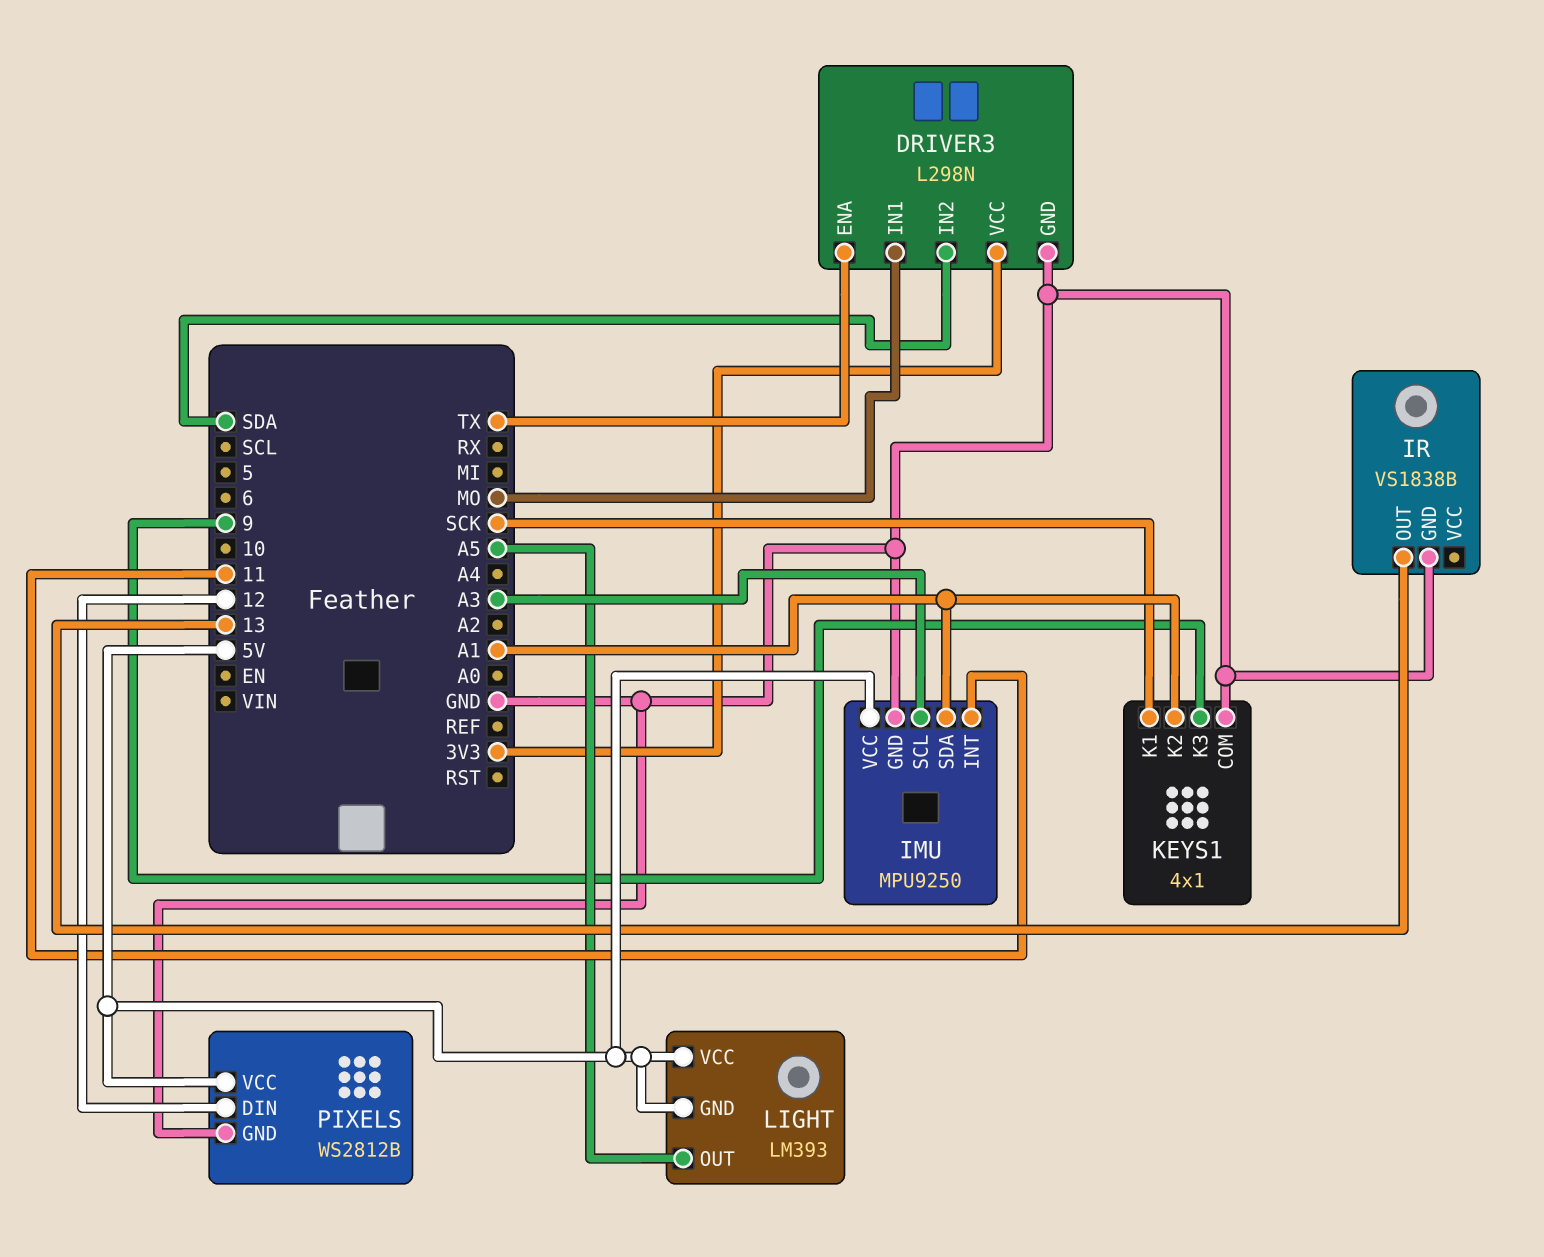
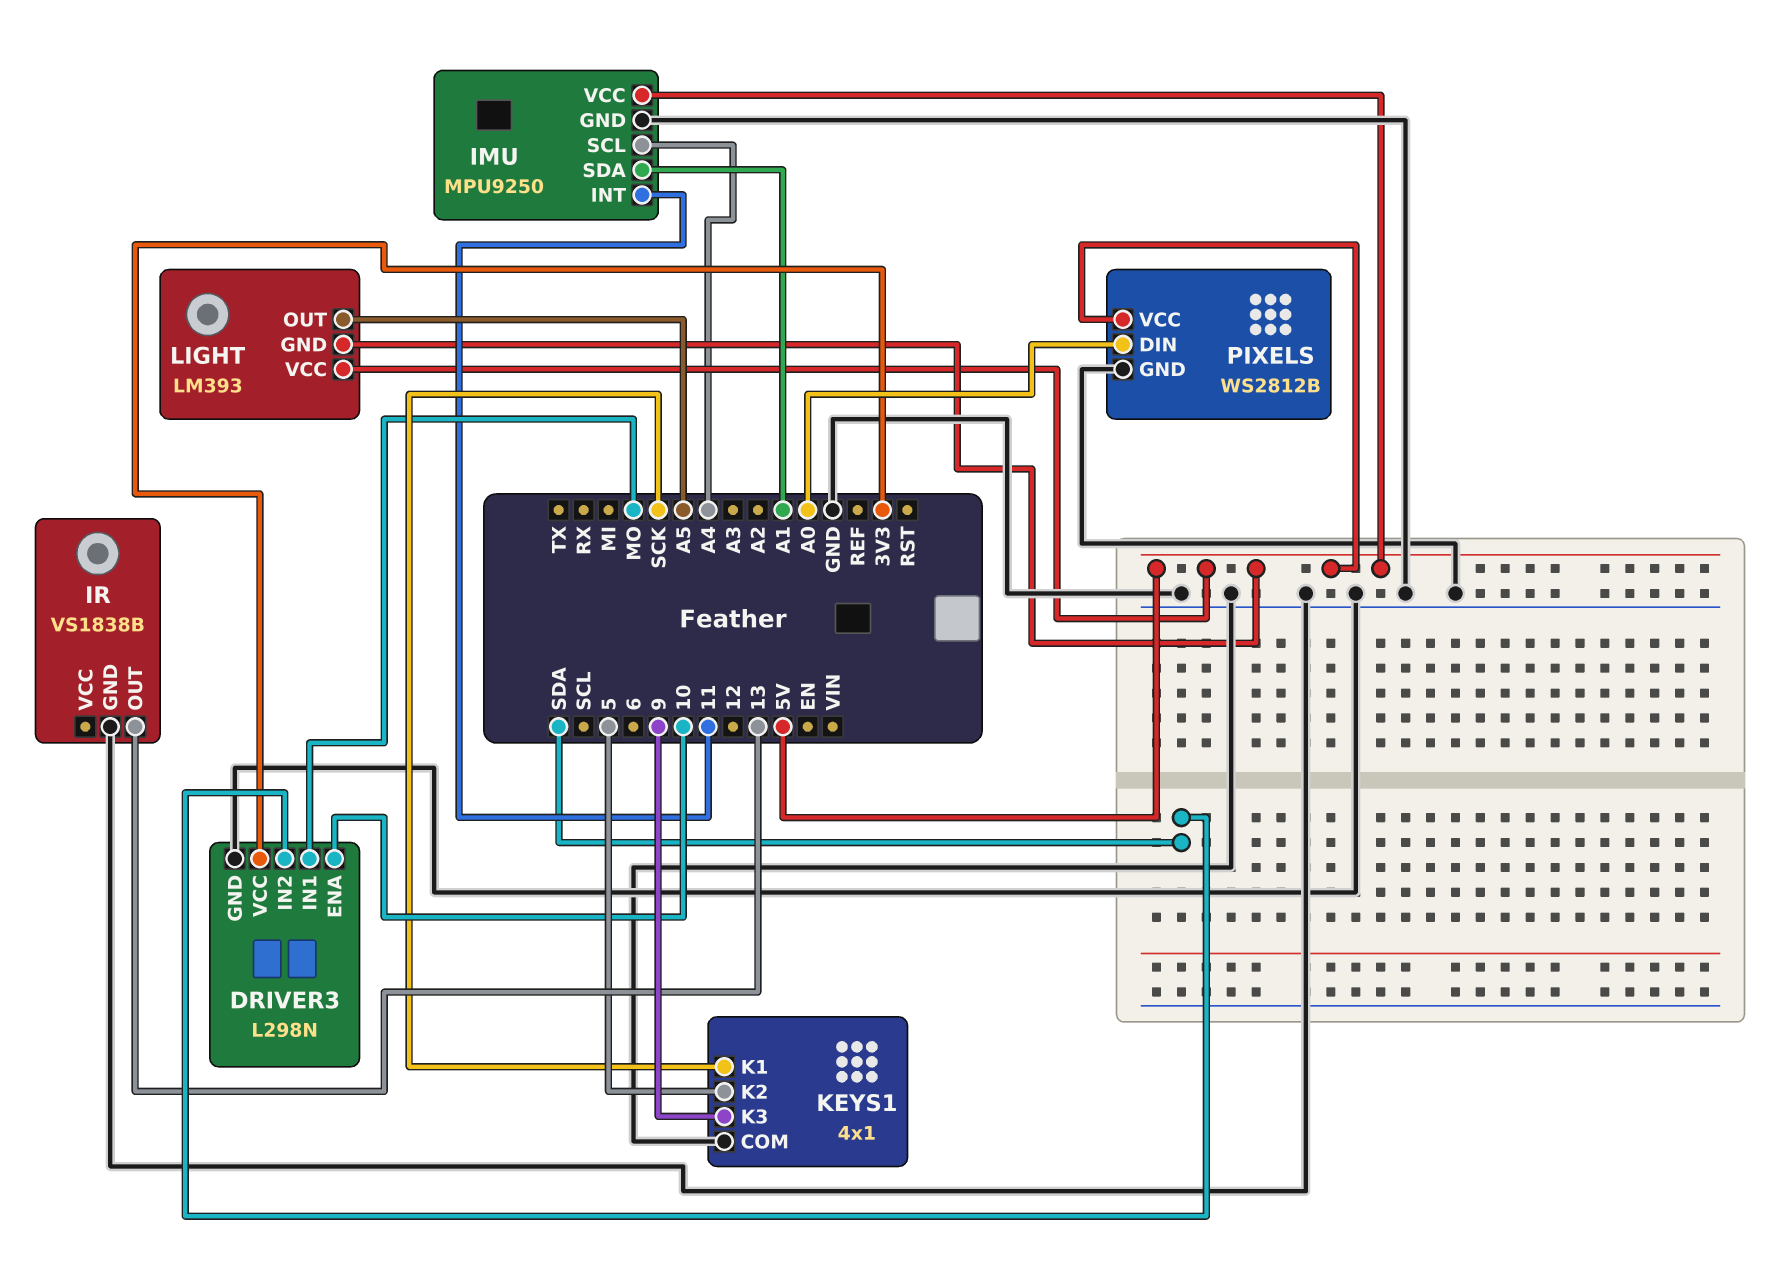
DRIVER3 pin ENA: TX -> 10
IMU pin SCL: A3 -> A4
KEYS1 pin K2: A1 -> 5
PIXELS pin DIN: 12 -> A0

